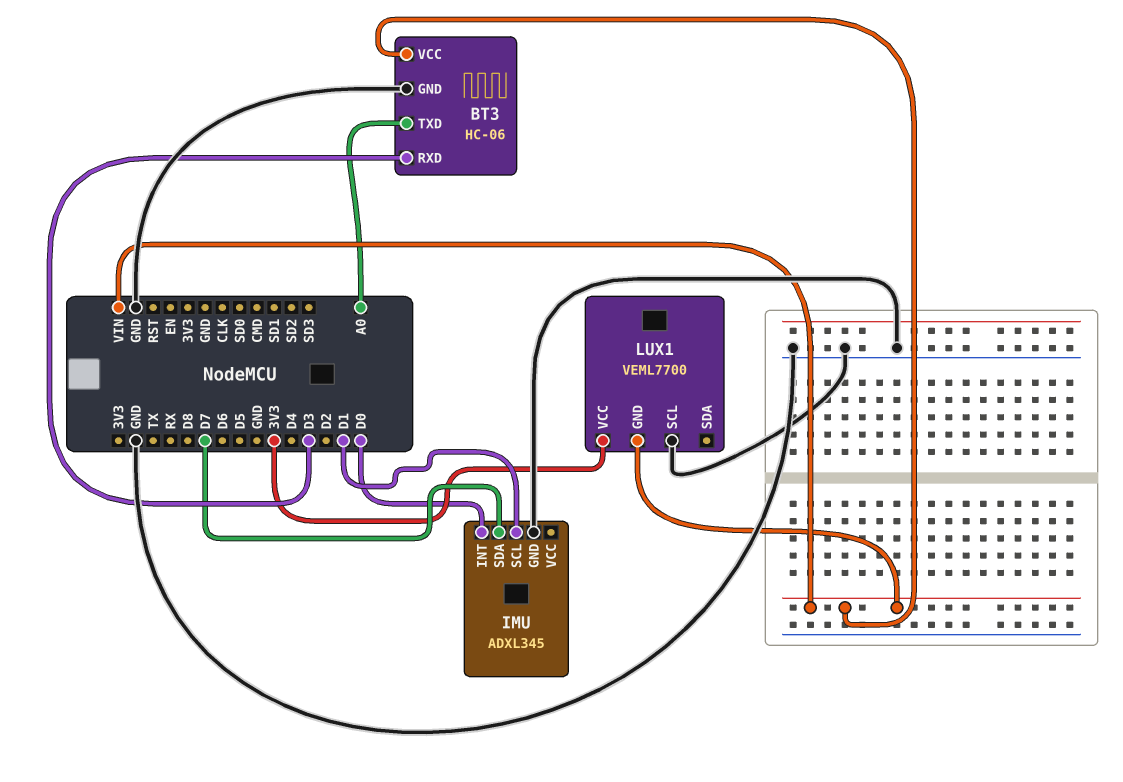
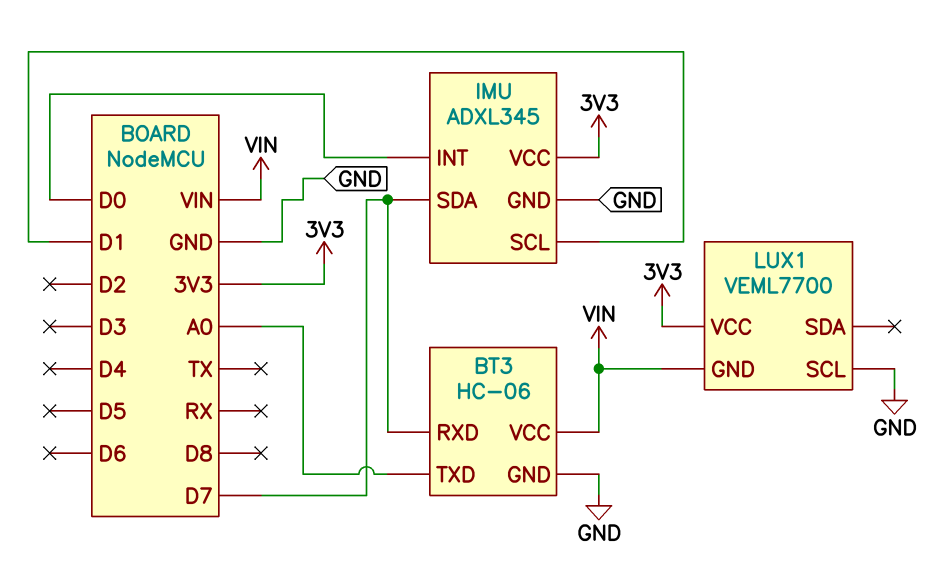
BT3 pin RXD: D3 -> D7
IMU pin VCC: none -> 3V3

